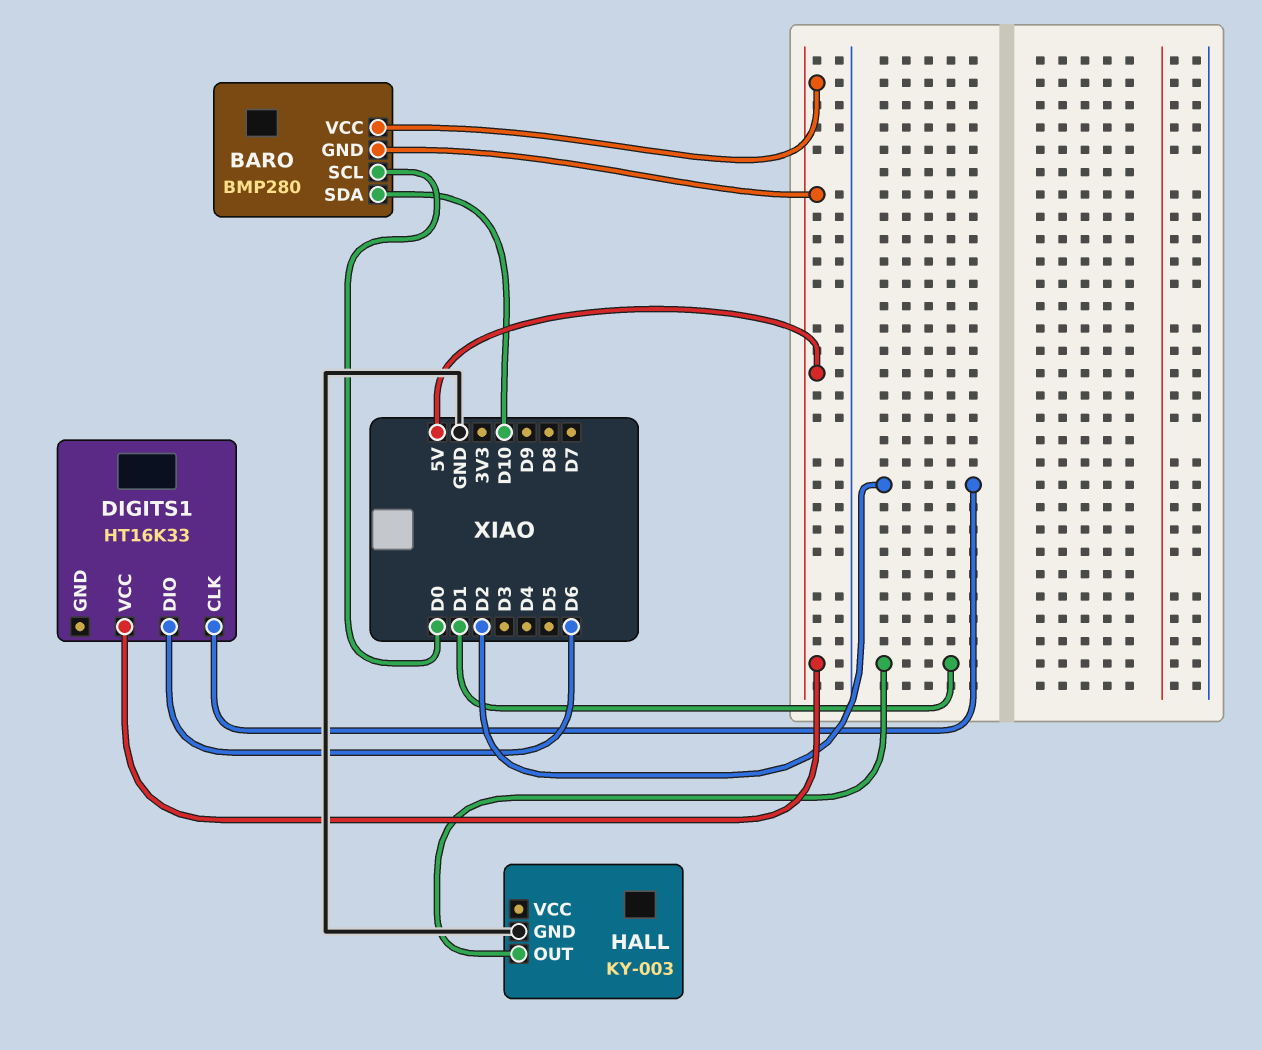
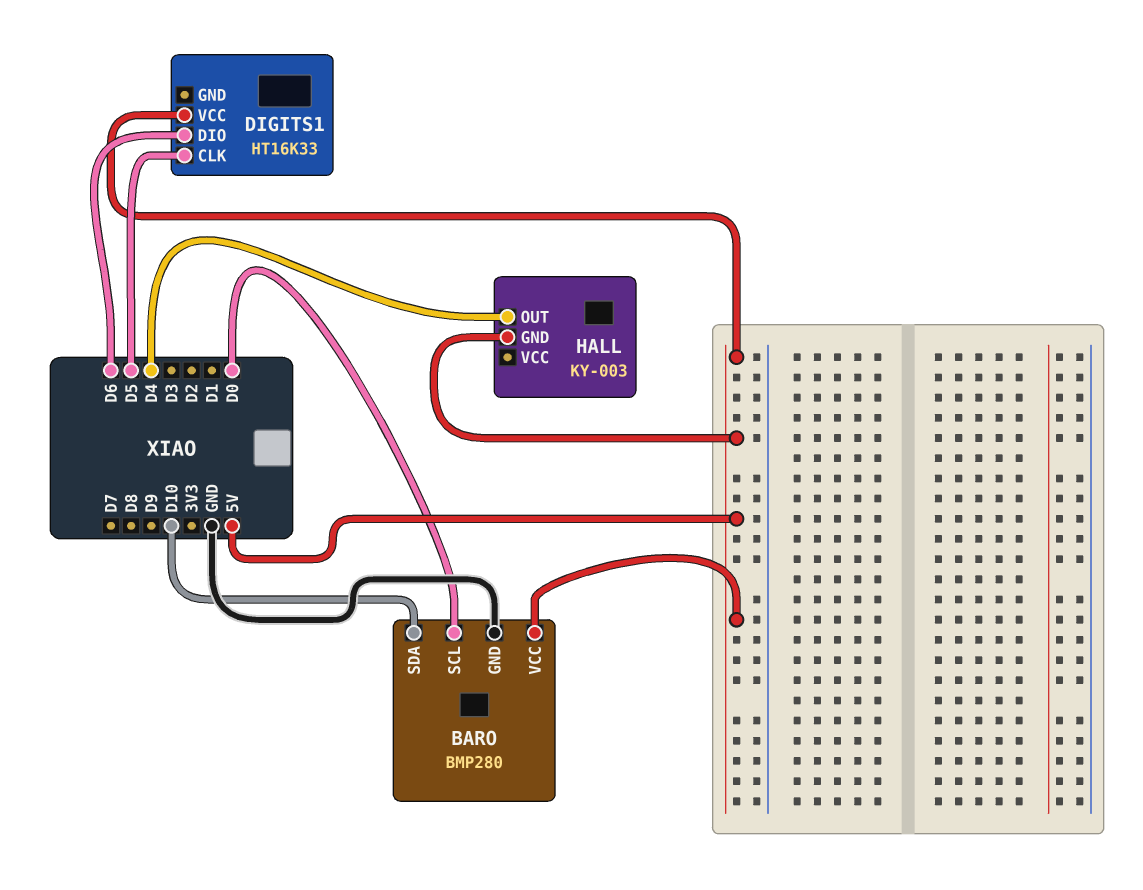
BARO pin GND: 5V -> GND
DIGITS1 pin CLK: D2 -> D5
HALL pin GND: GND -> 5V
HALL pin OUT: D1 -> D4

